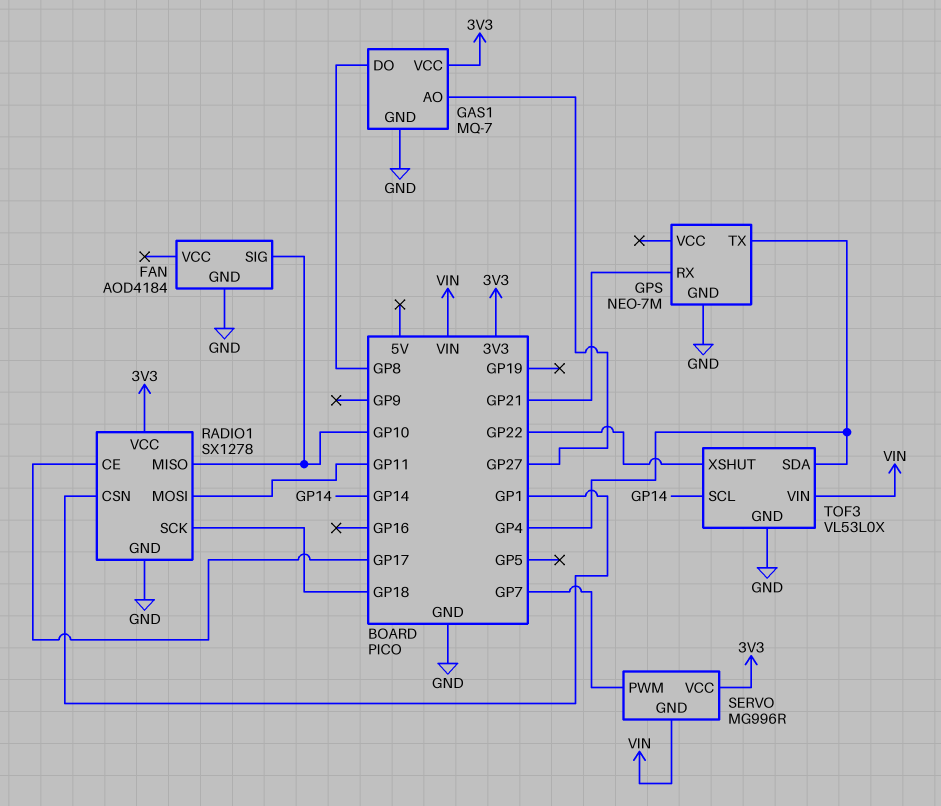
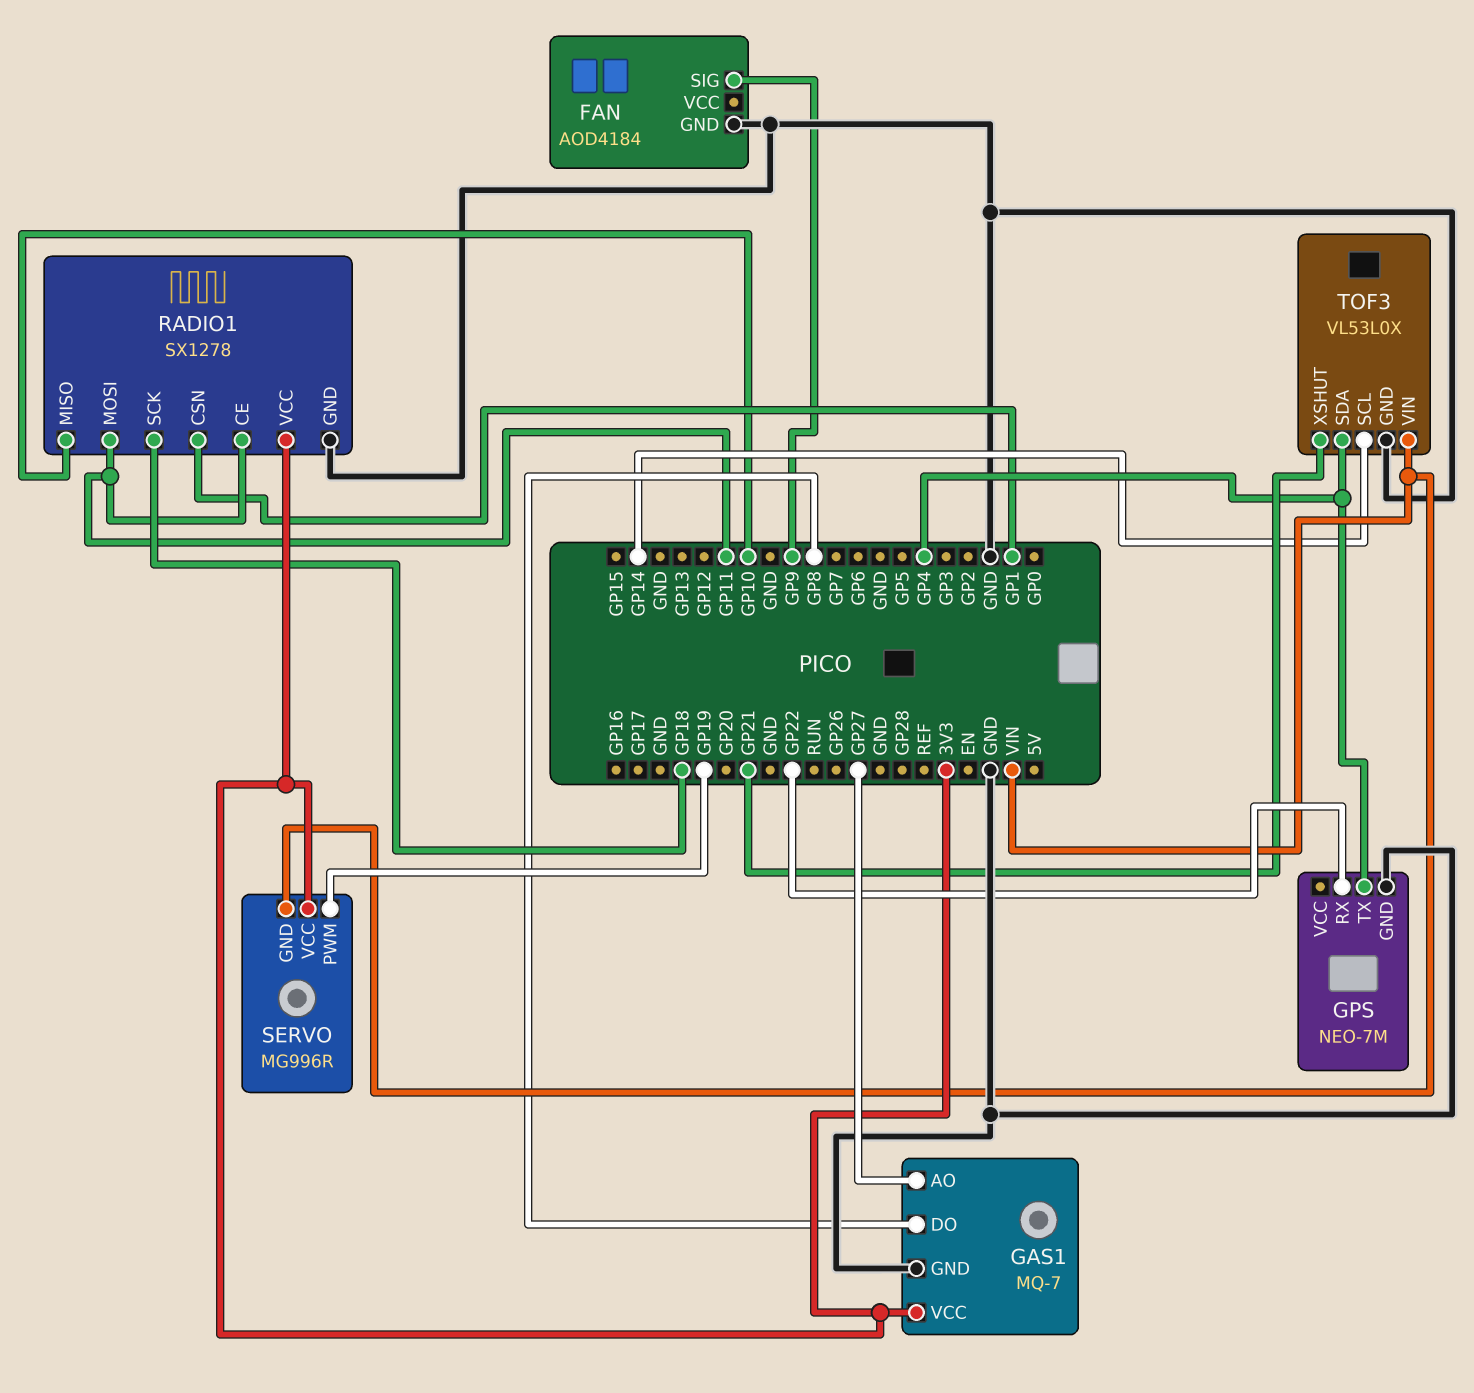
FAN pin SIG: GP10 -> GP9
GPS pin RX: GP21 -> GP22
RADIO1 pin CE: GP17 -> GP11
SERVO pin PWM: GP7 -> GP19
TOF3 pin XSHUT: GP22 -> GP21

